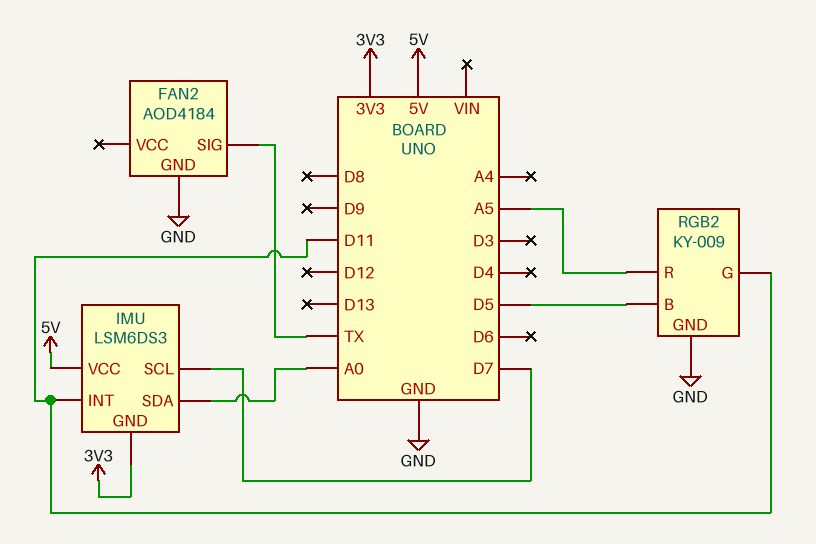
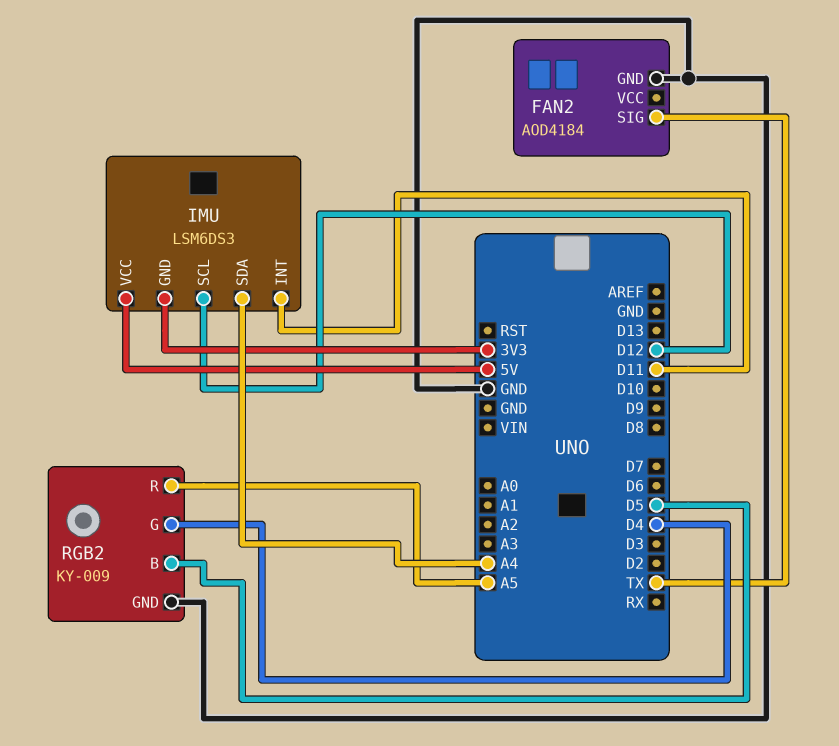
IMU pin SCL: D7 -> D12
IMU pin SDA: A0 -> A4
RGB2 pin G: D11 -> D4

